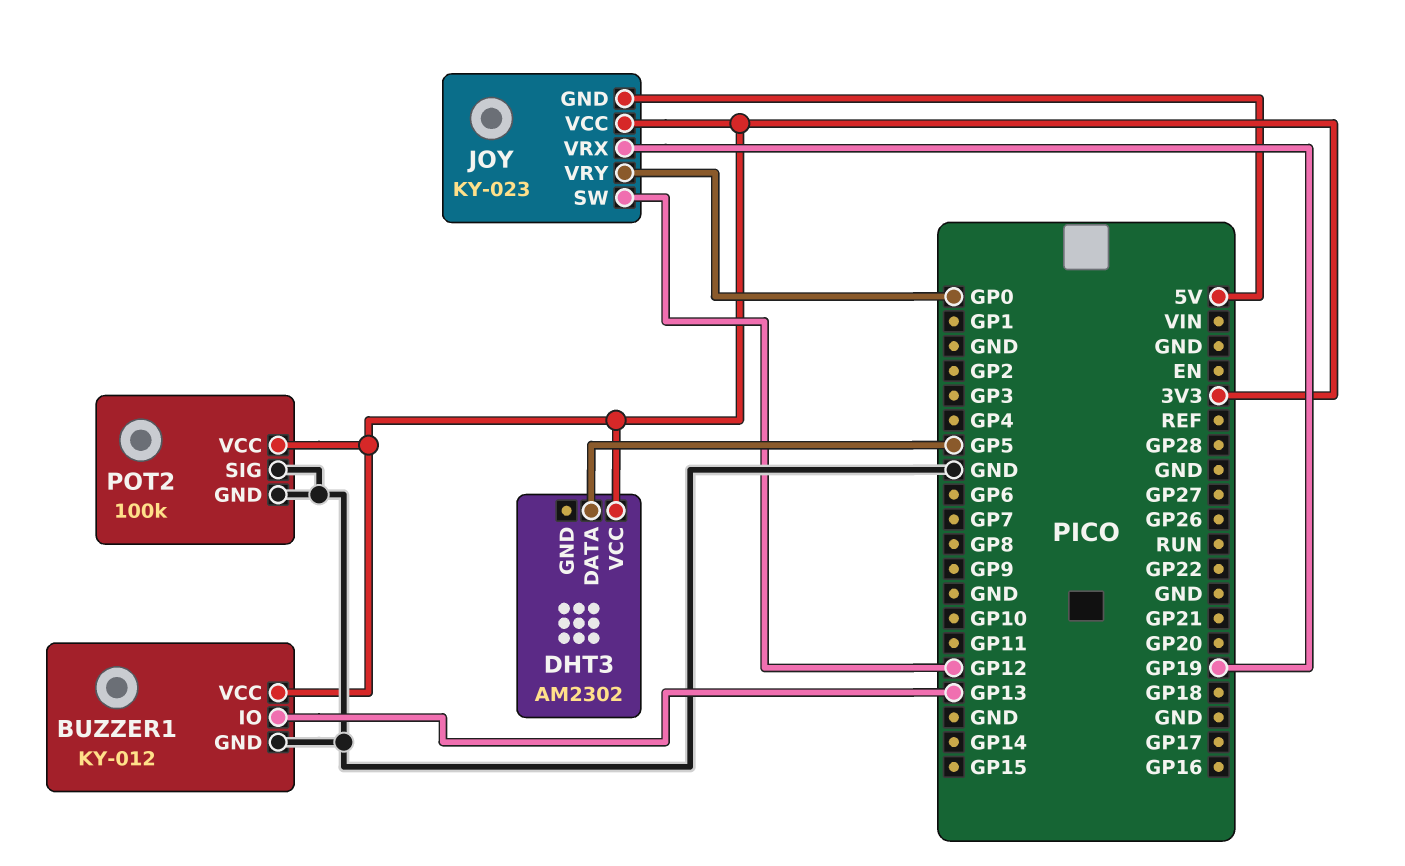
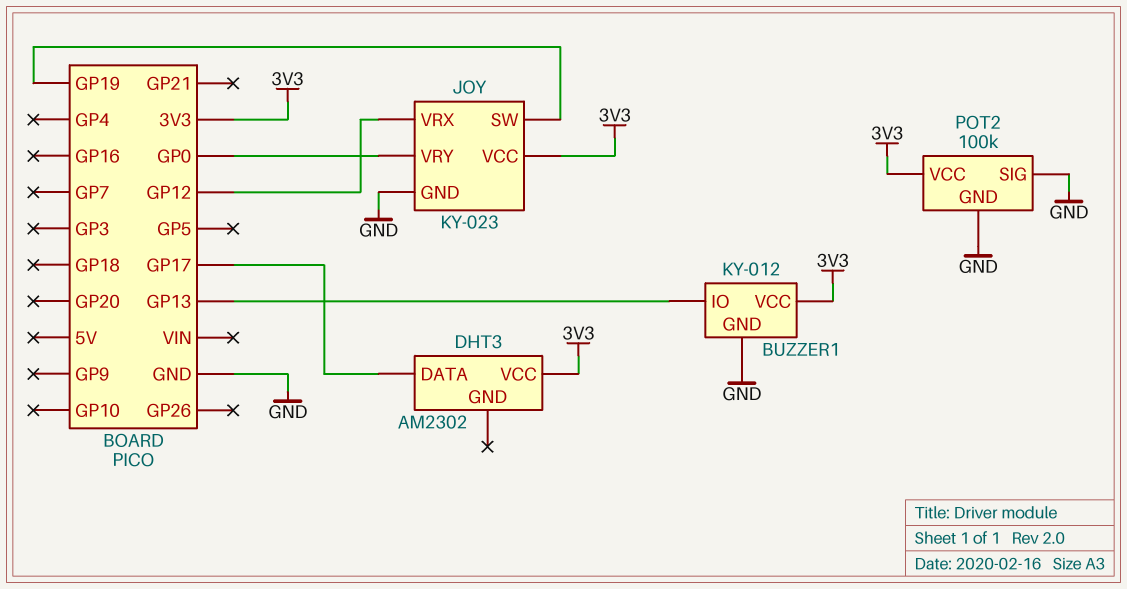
DHT3 pin DATA: GP5 -> GP17
JOY pin GND: 5V -> GND
JOY pin SW: GP12 -> GP19
JOY pin VRX: GP19 -> GP12

